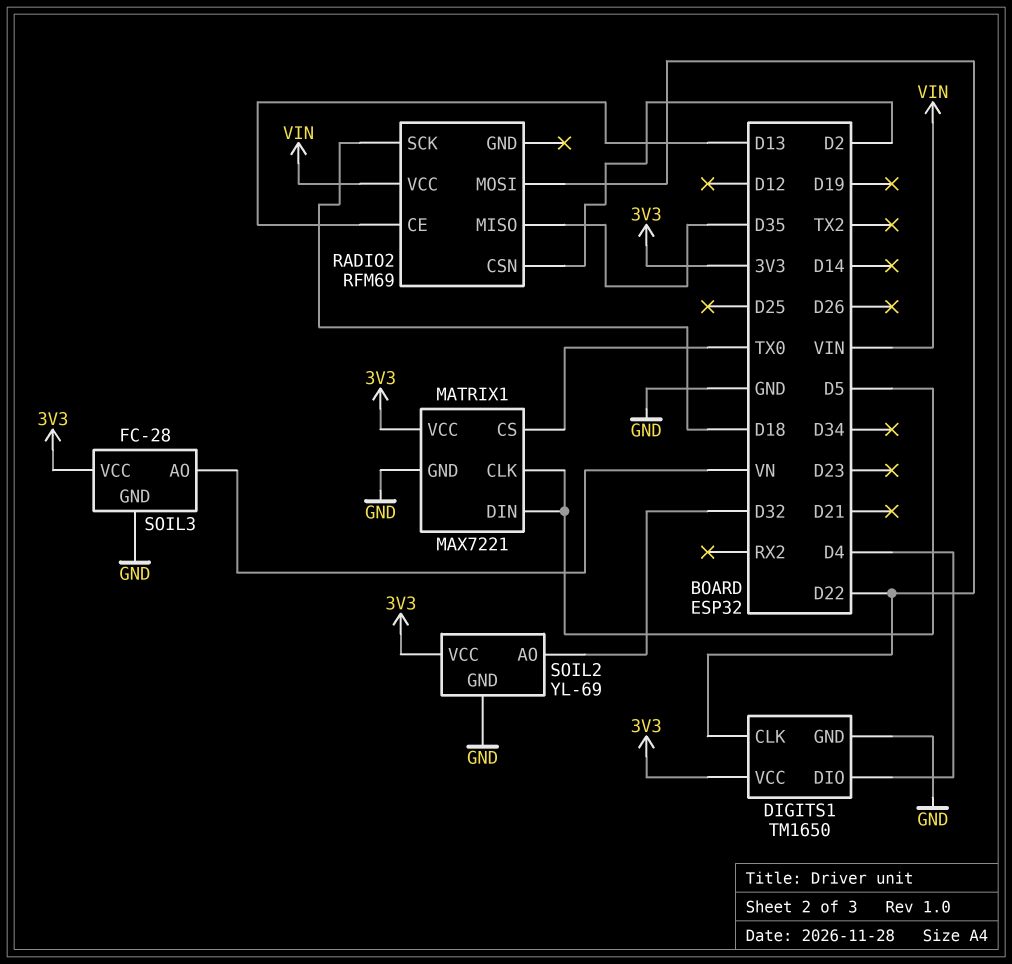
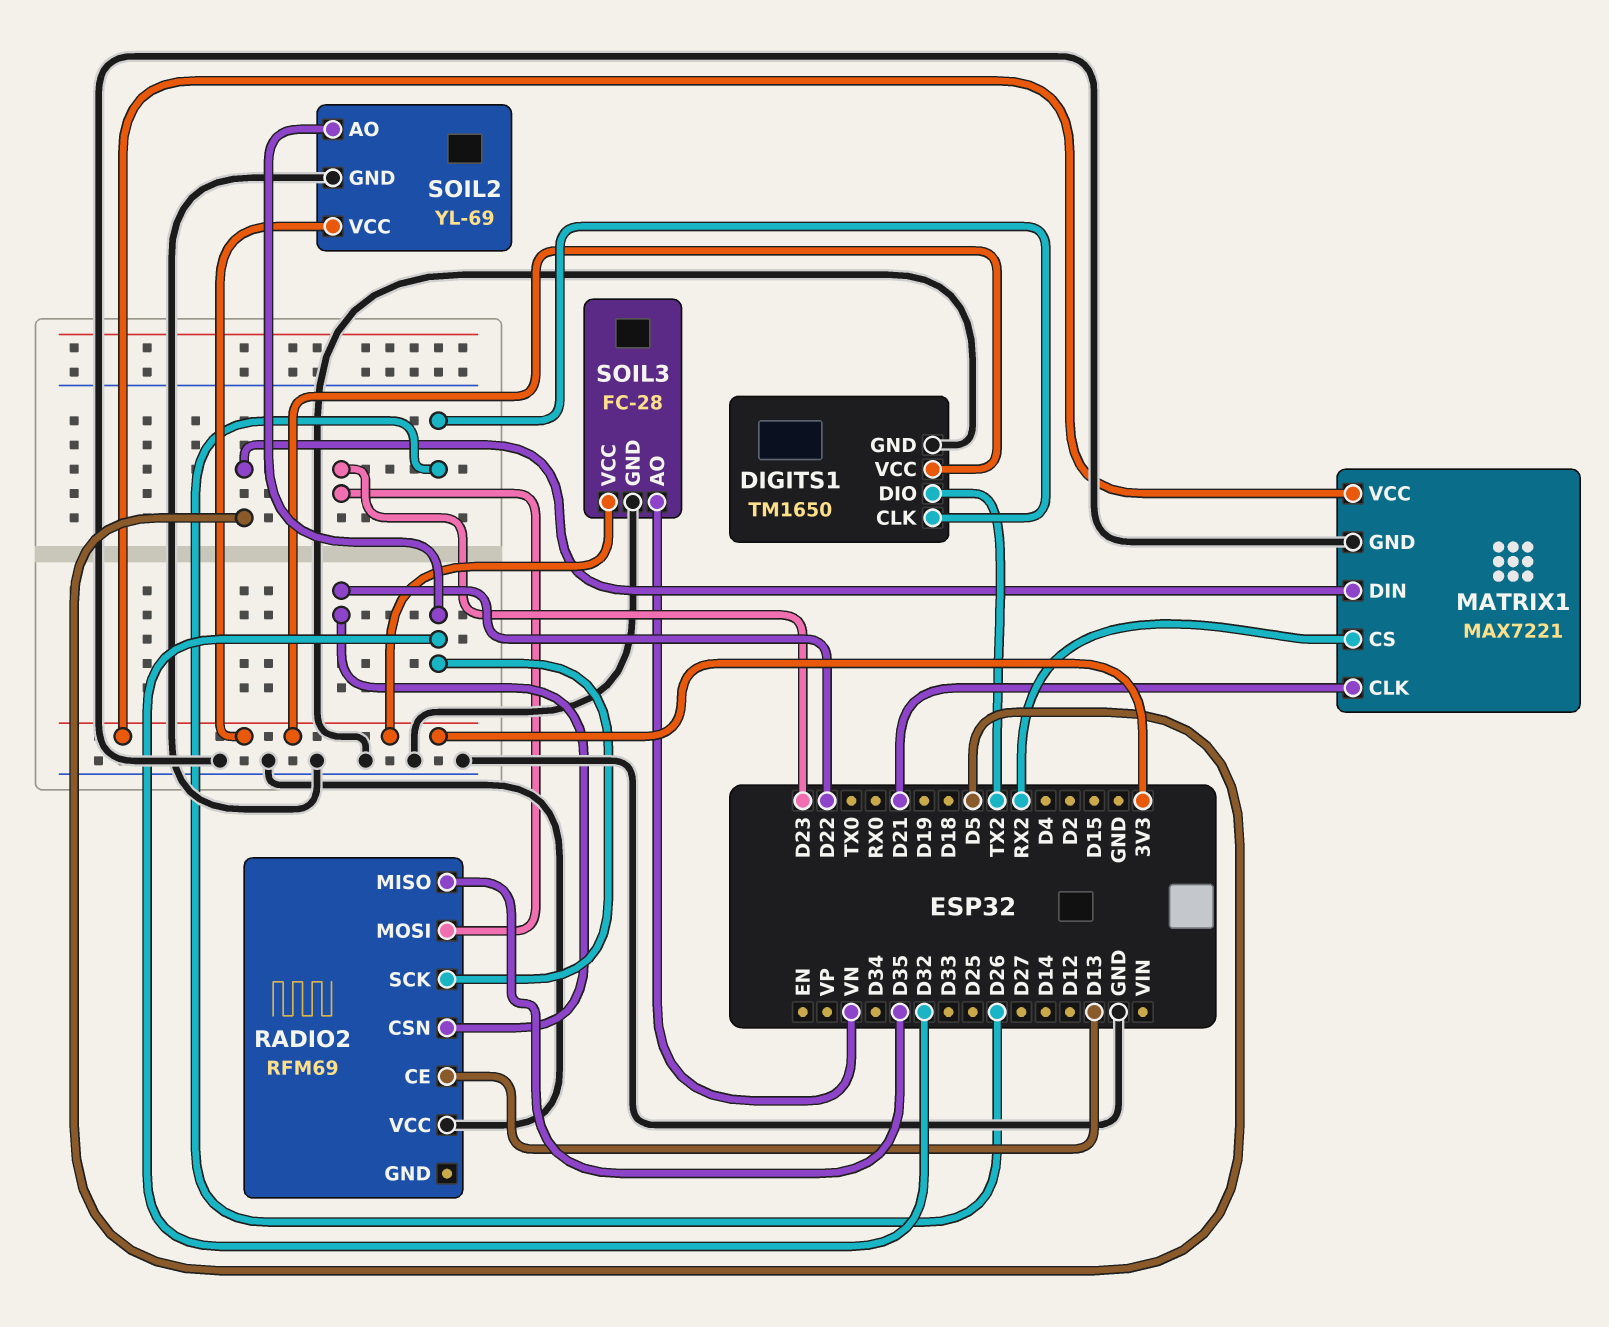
DIGITS1 pin CLK: D22 -> D26
DIGITS1 pin DIO: D4 -> TX2
MATRIX1 pin CLK: D5 -> D21
MATRIX1 pin CS: TX0 -> RX2
RADIO2 pin CSN: D2 -> D22
RADIO2 pin MOSI: D22 -> D23
RADIO2 pin SCK: D18 -> D32
RADIO2 pin VCC: VIN -> GND

